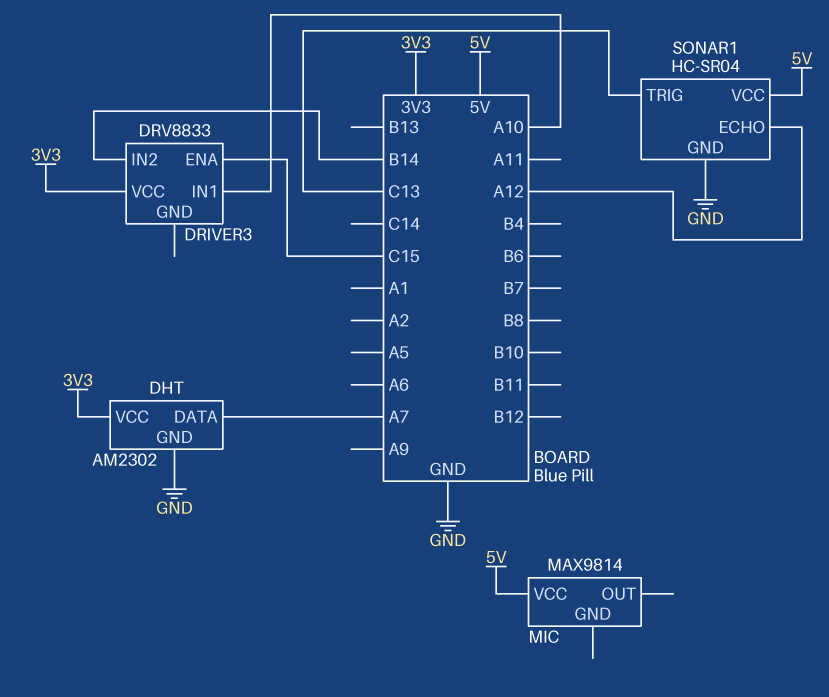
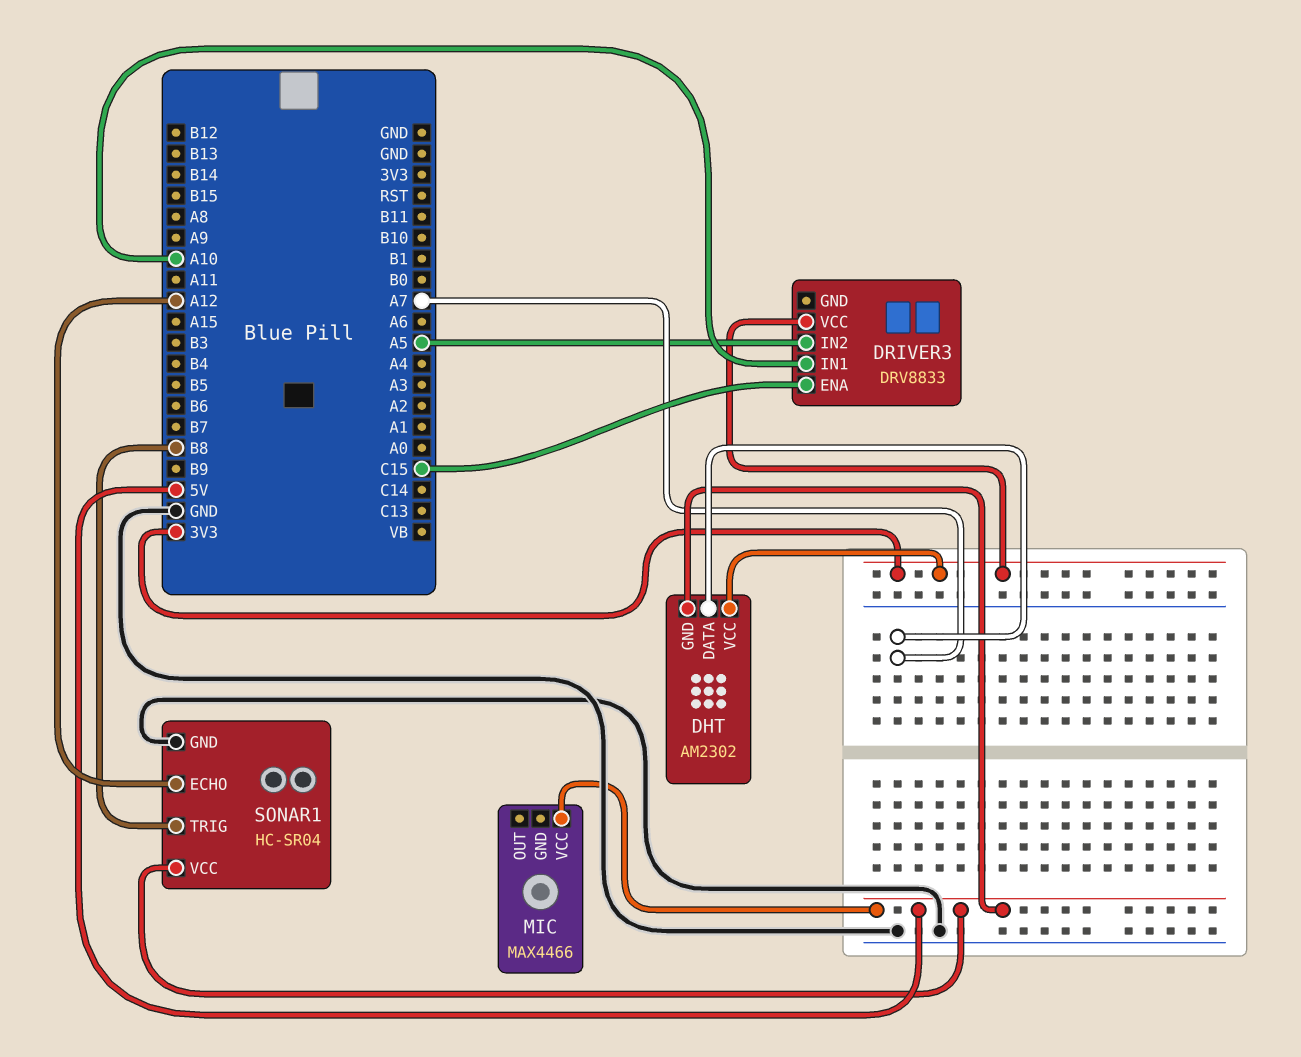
DHT pin GND: GND -> 5V
DRIVER3 pin IN2: B14 -> A5
MIC: MAX9814 -> MAX4466
SONAR1 pin TRIG: C13 -> B8

